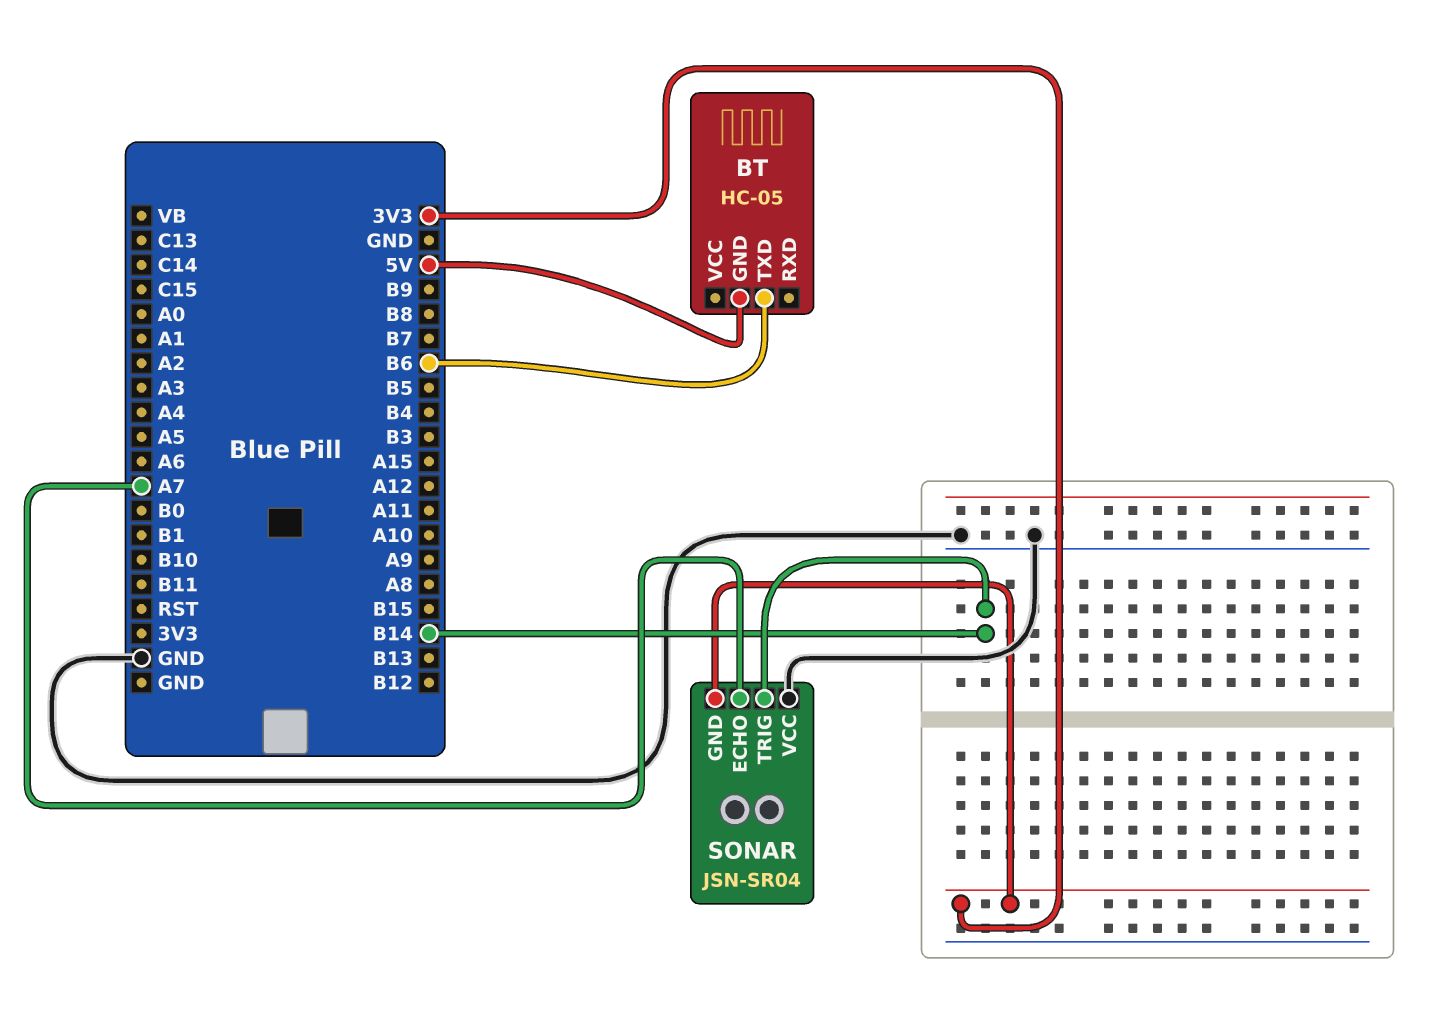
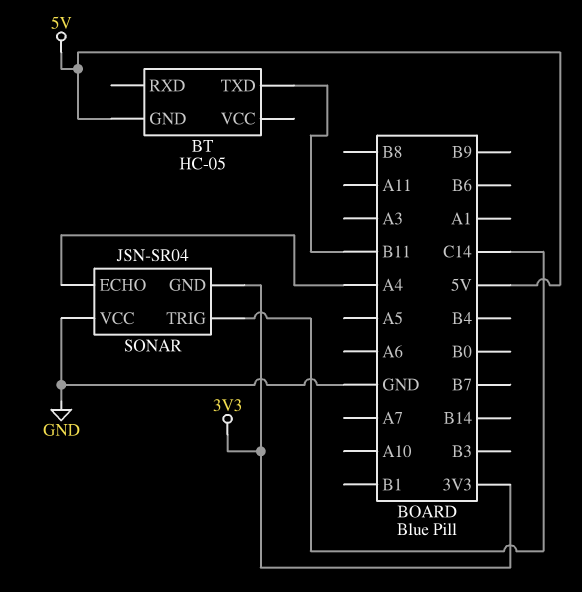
BT pin TXD: B6 -> B11
SONAR pin ECHO: A7 -> A4
SONAR pin TRIG: B14 -> C14

